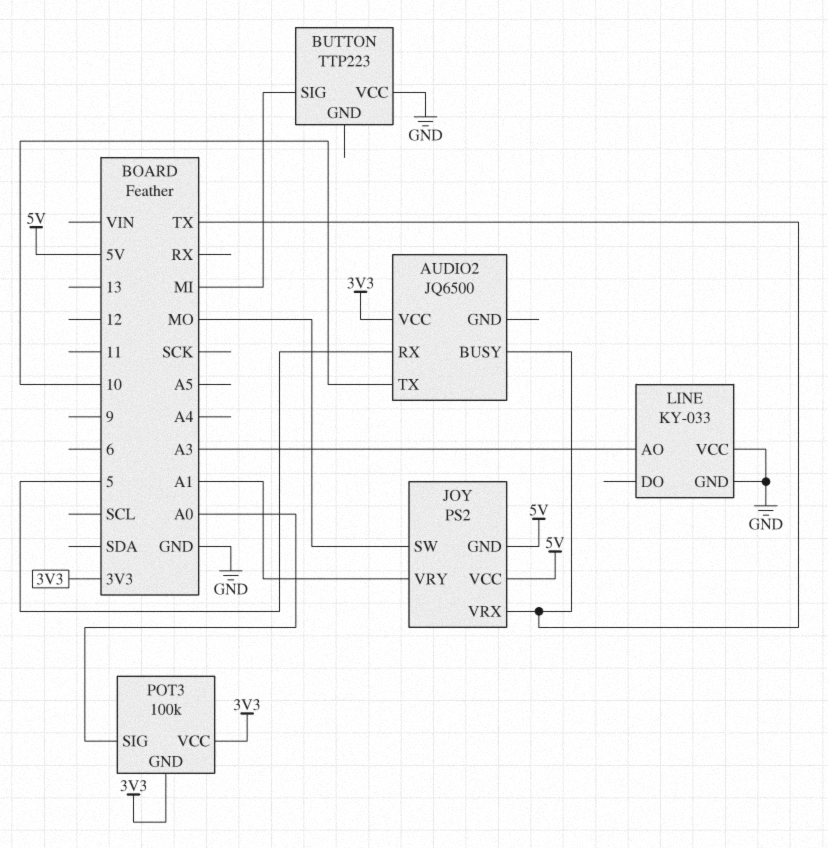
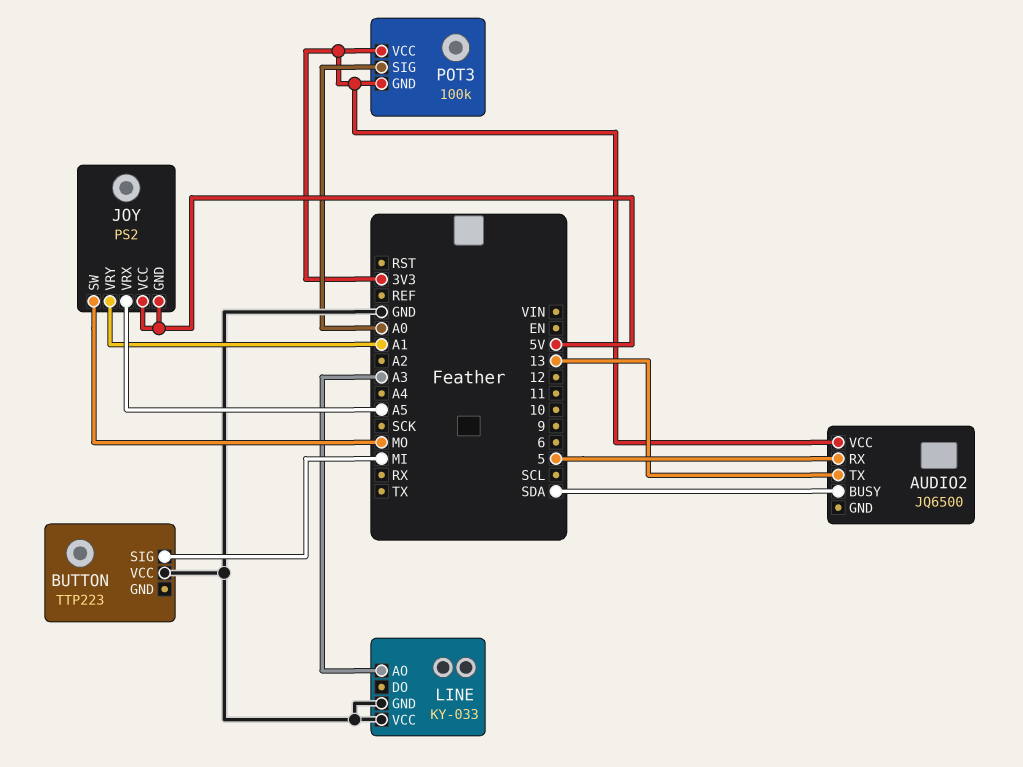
AUDIO2 pin BUSY: TX -> SDA
AUDIO2 pin TX: 10 -> 13
JOY pin VRX: TX -> A5

